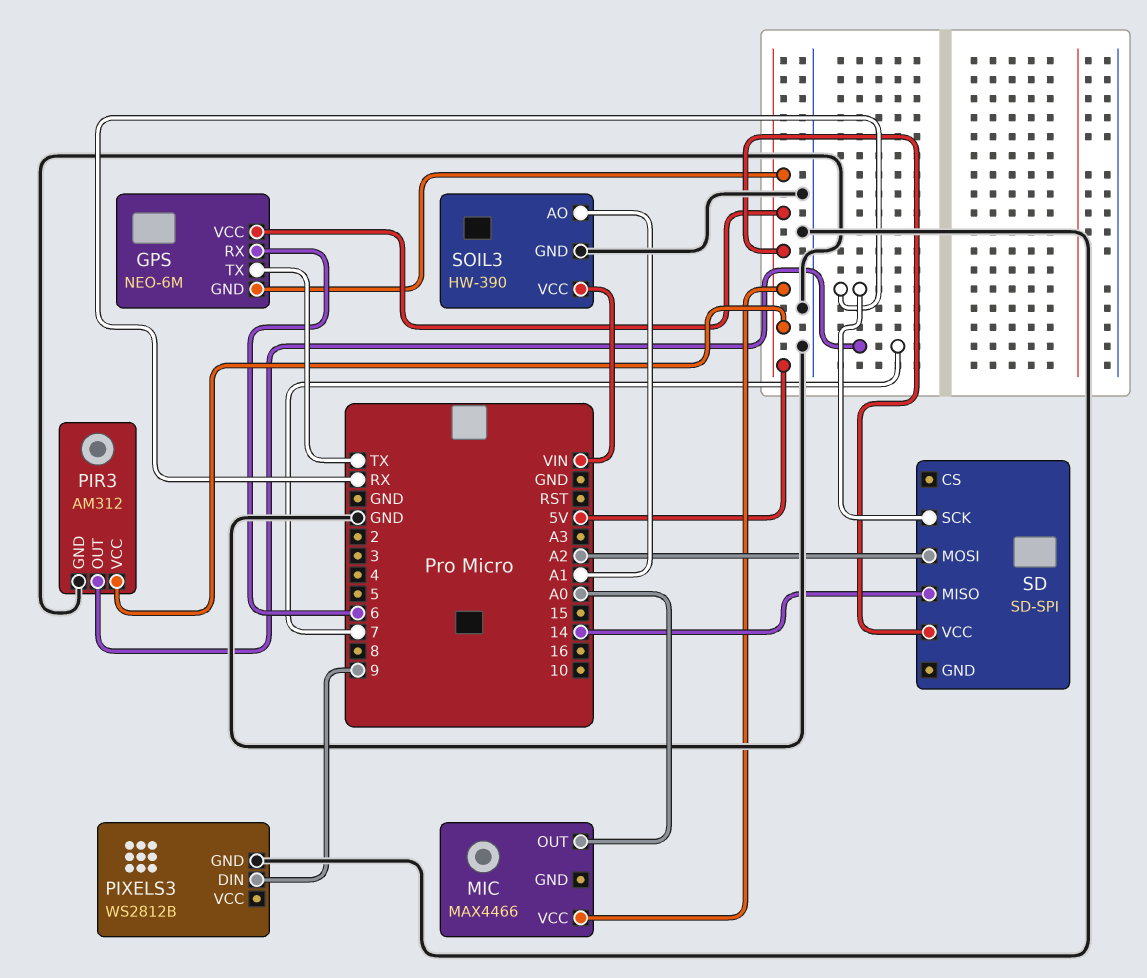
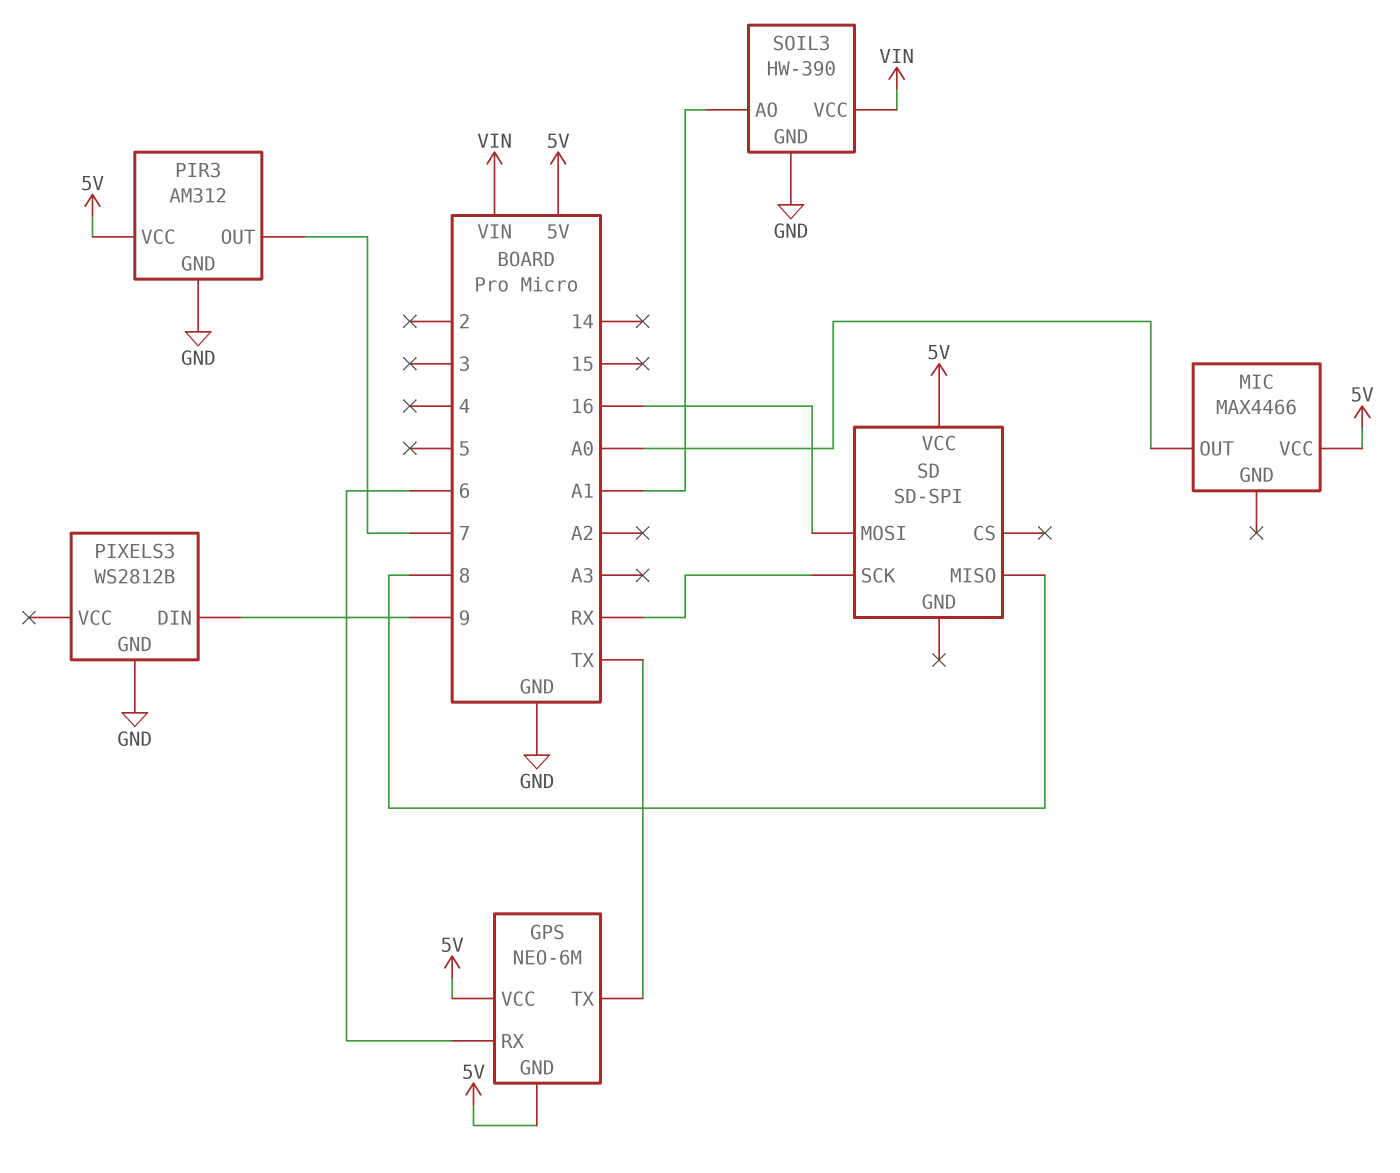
SD pin MISO: 14 -> 8
SD pin MOSI: A2 -> 16

